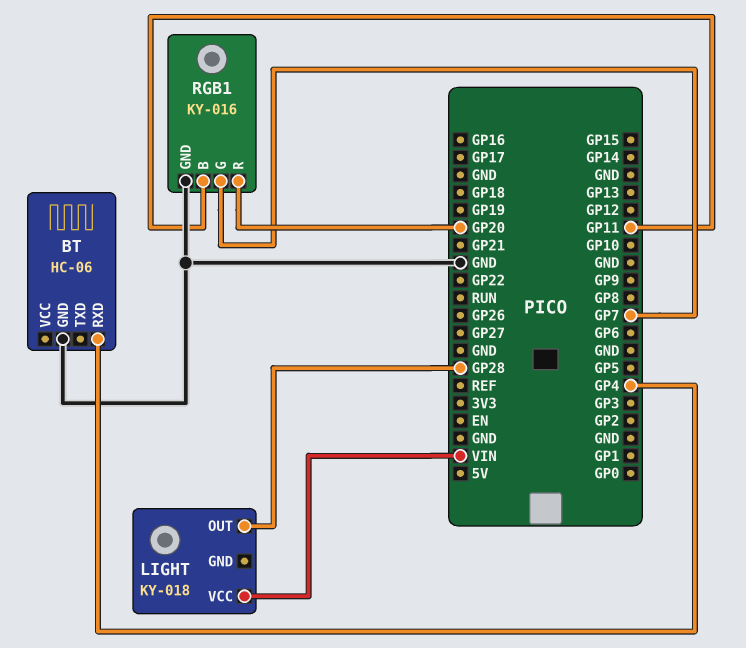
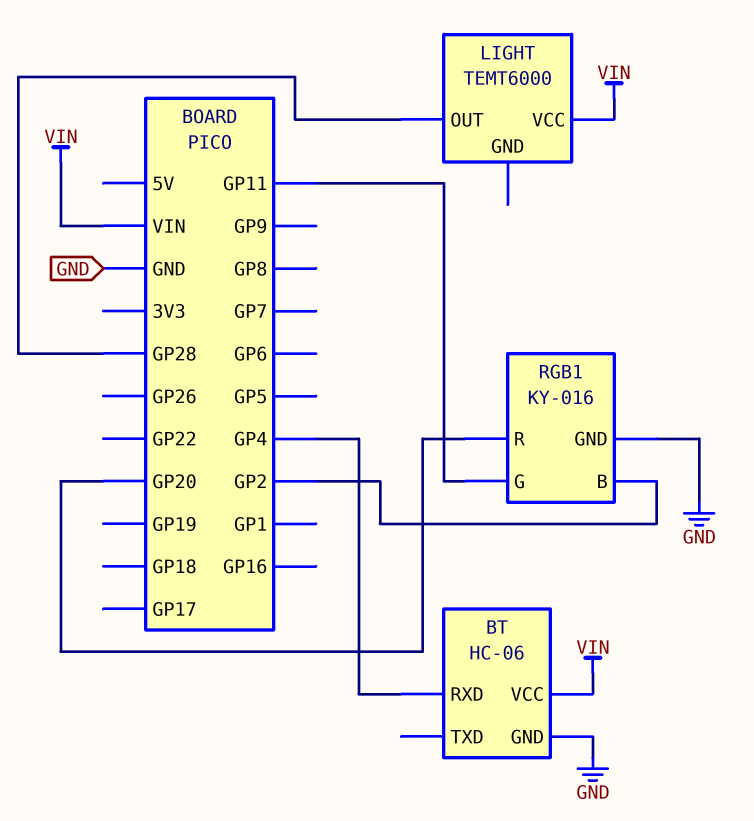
BT pin VCC: none -> VIN
LIGHT: KY-018 -> TEMT6000
RGB1 pin B: GP11 -> GP2
RGB1 pin G: GP7 -> GP11

